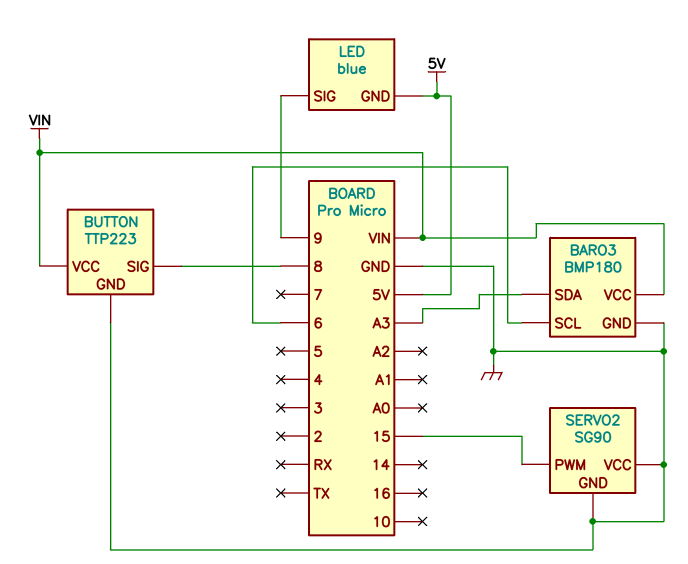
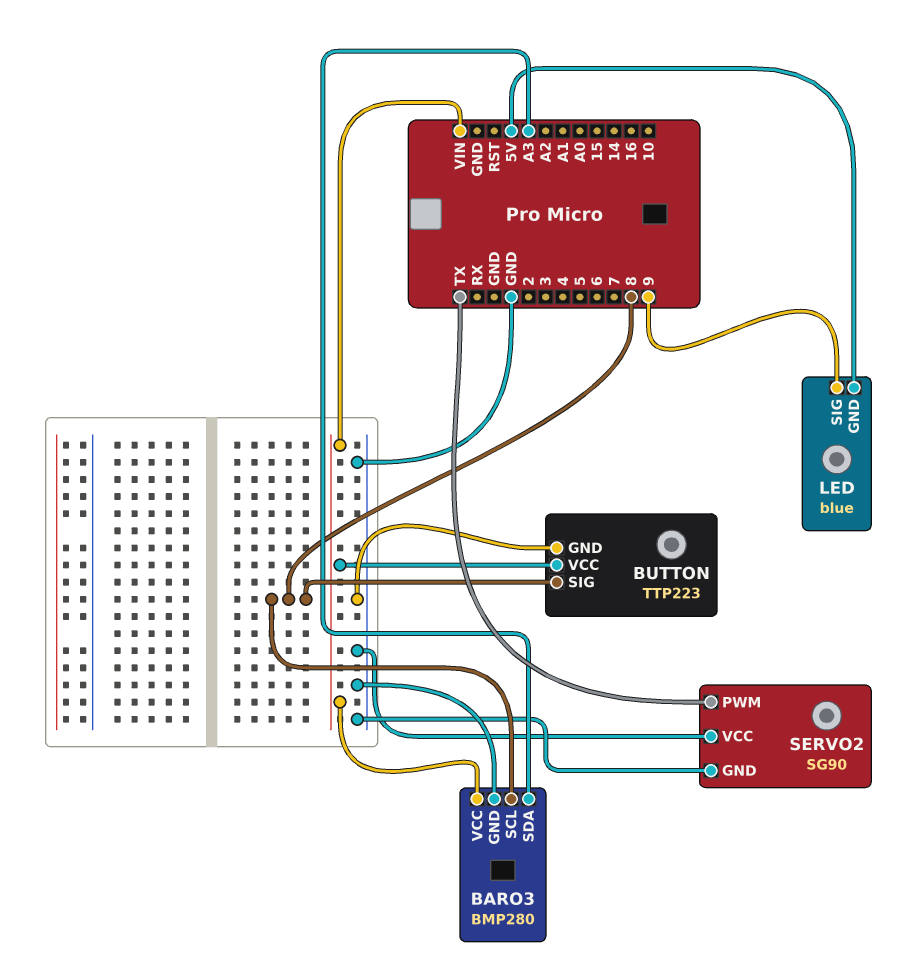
BARO3: BMP180 -> BMP280
BARO3 pin SCL: 6 -> 8
SERVO2 pin PWM: 15 -> TX

